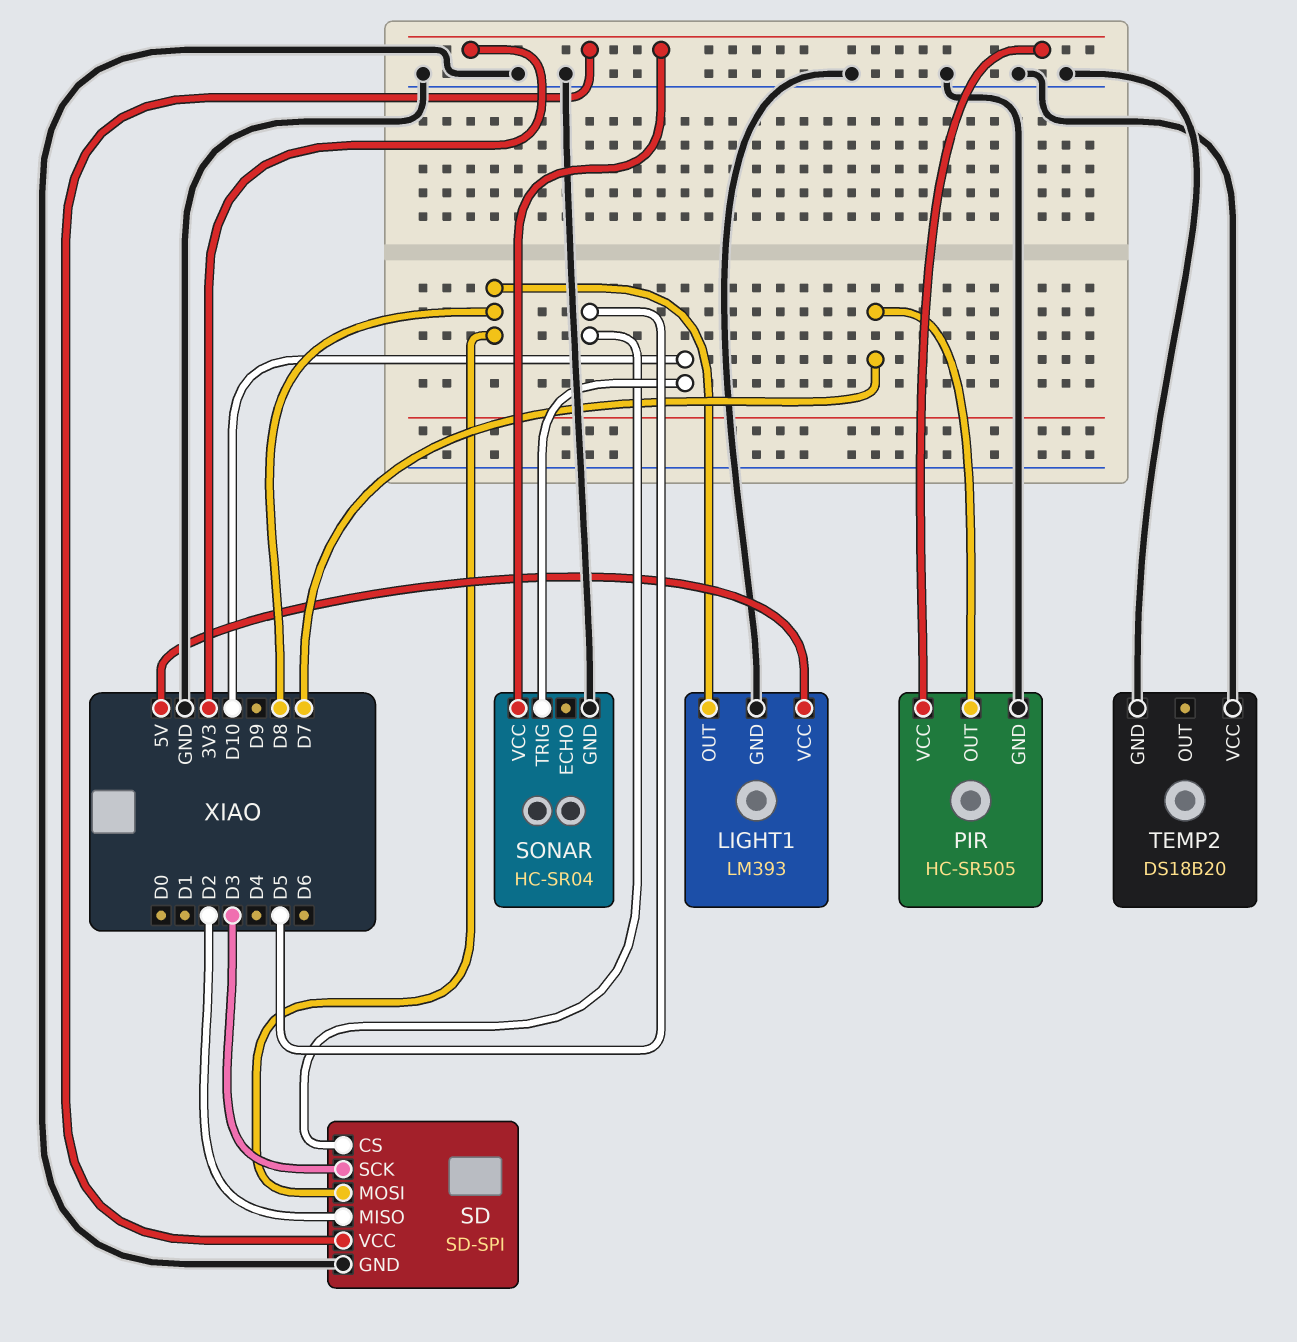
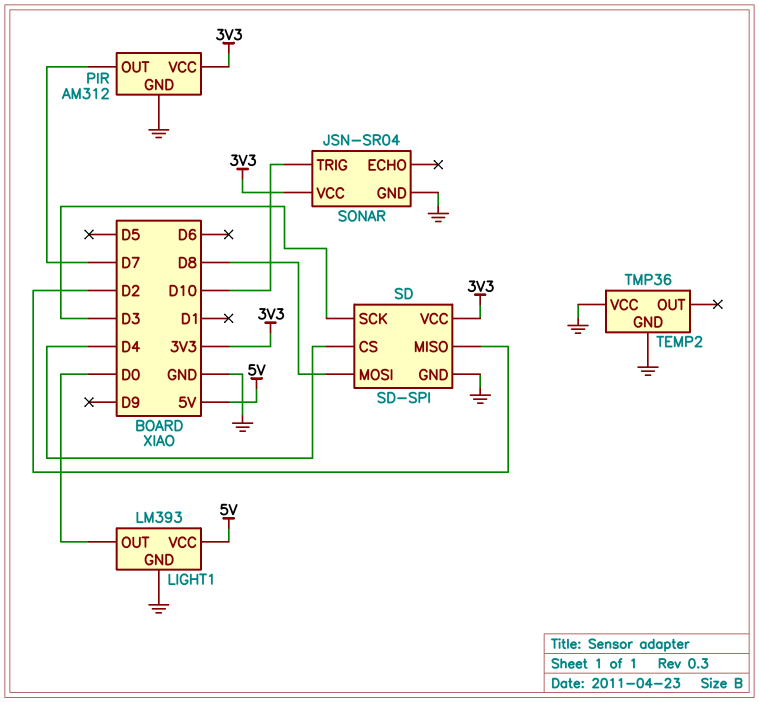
LIGHT1 pin OUT: D8 -> D0
PIR: HC-SR505 -> AM312
SD pin CS: D5 -> D4
SONAR: HC-SR04 -> JSN-SR04
TEMP2: DS18B20 -> TMP36

